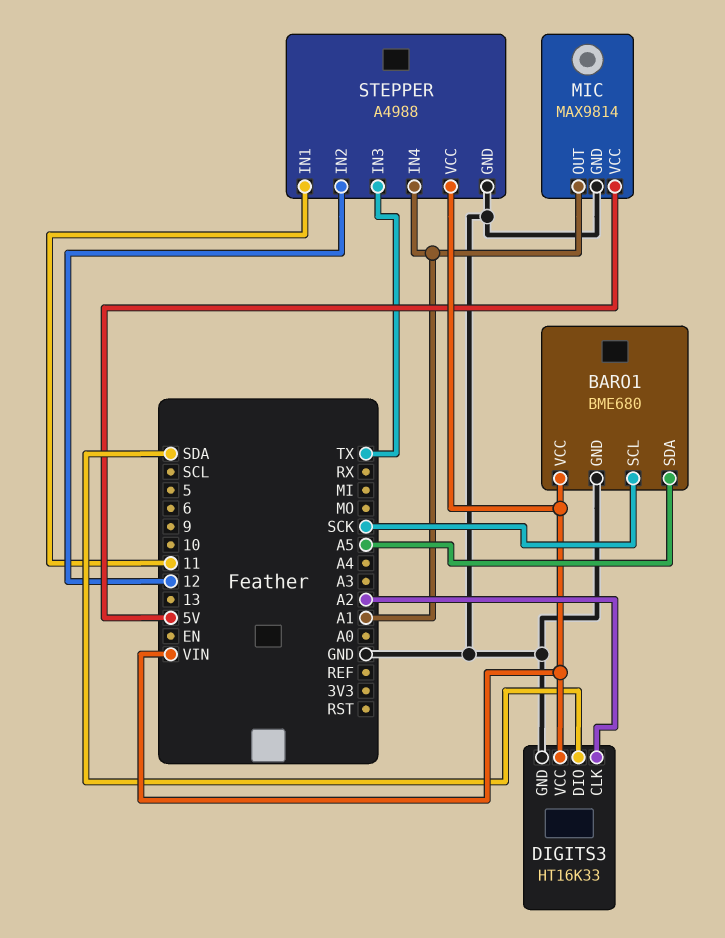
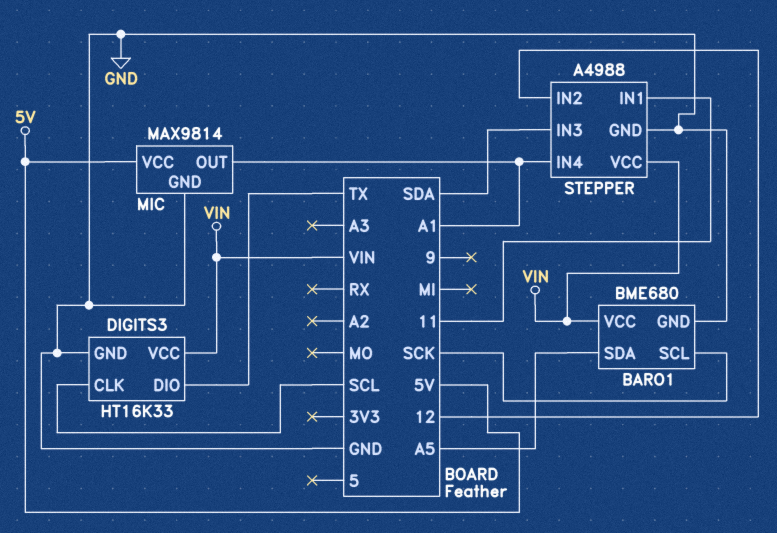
DIGITS3 pin CLK: A2 -> SCL
DIGITS3 pin DIO: SDA -> TX
STEPPER pin IN3: TX -> SDA

